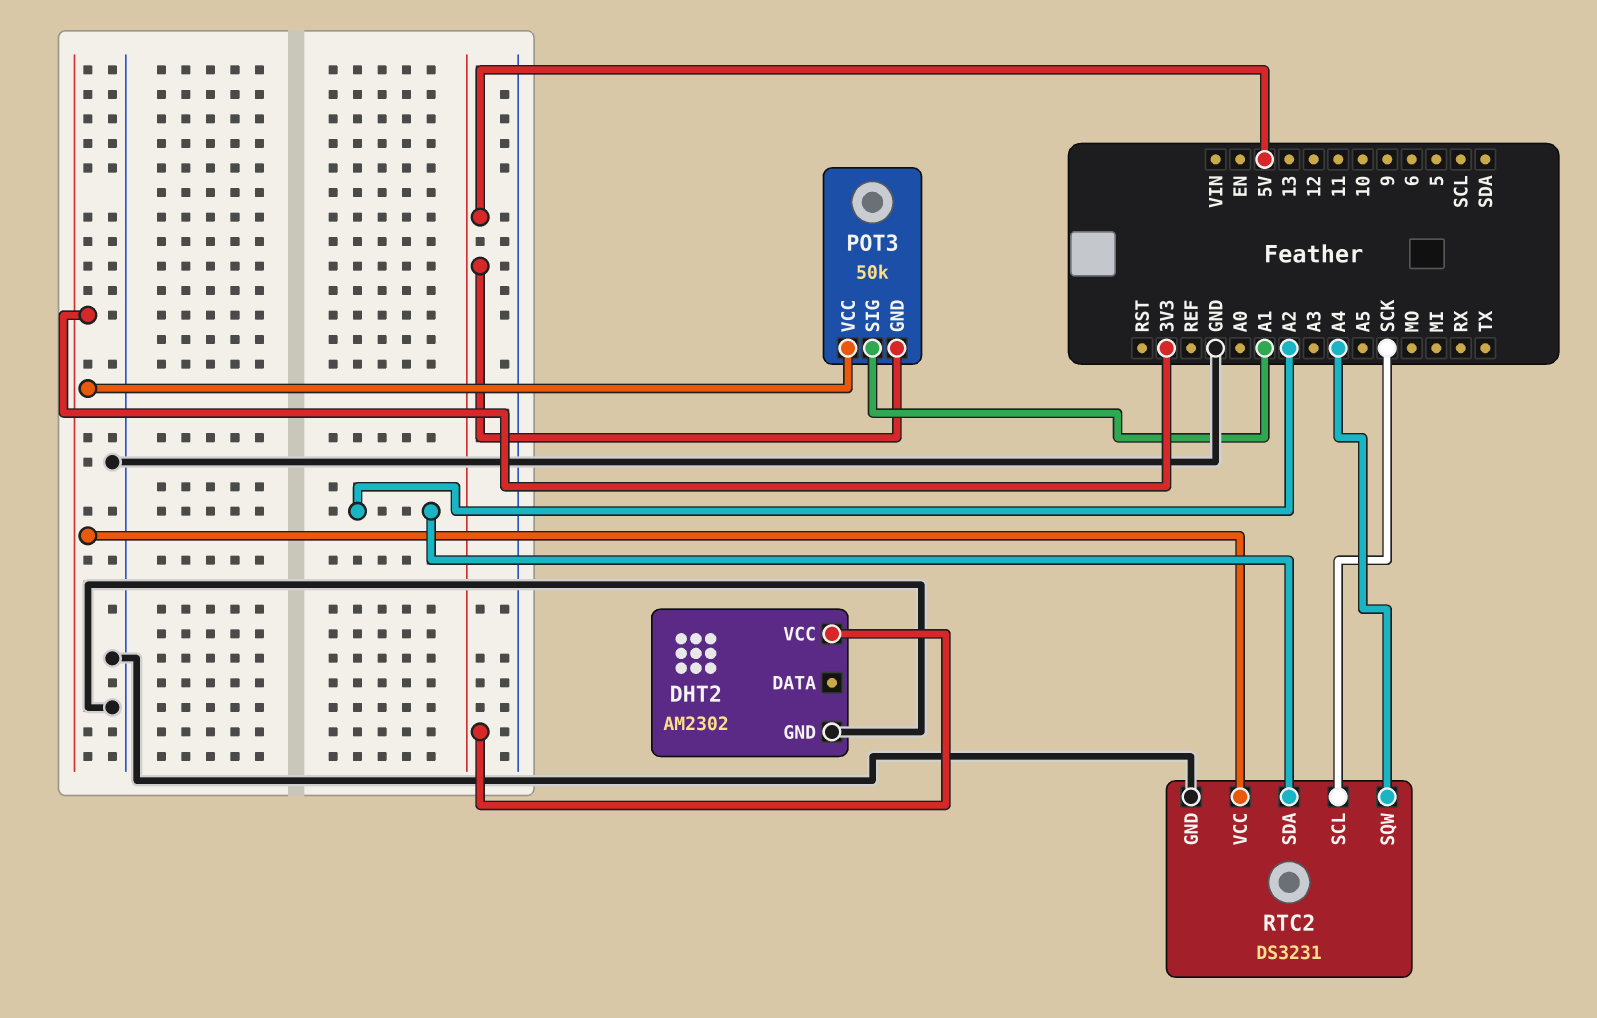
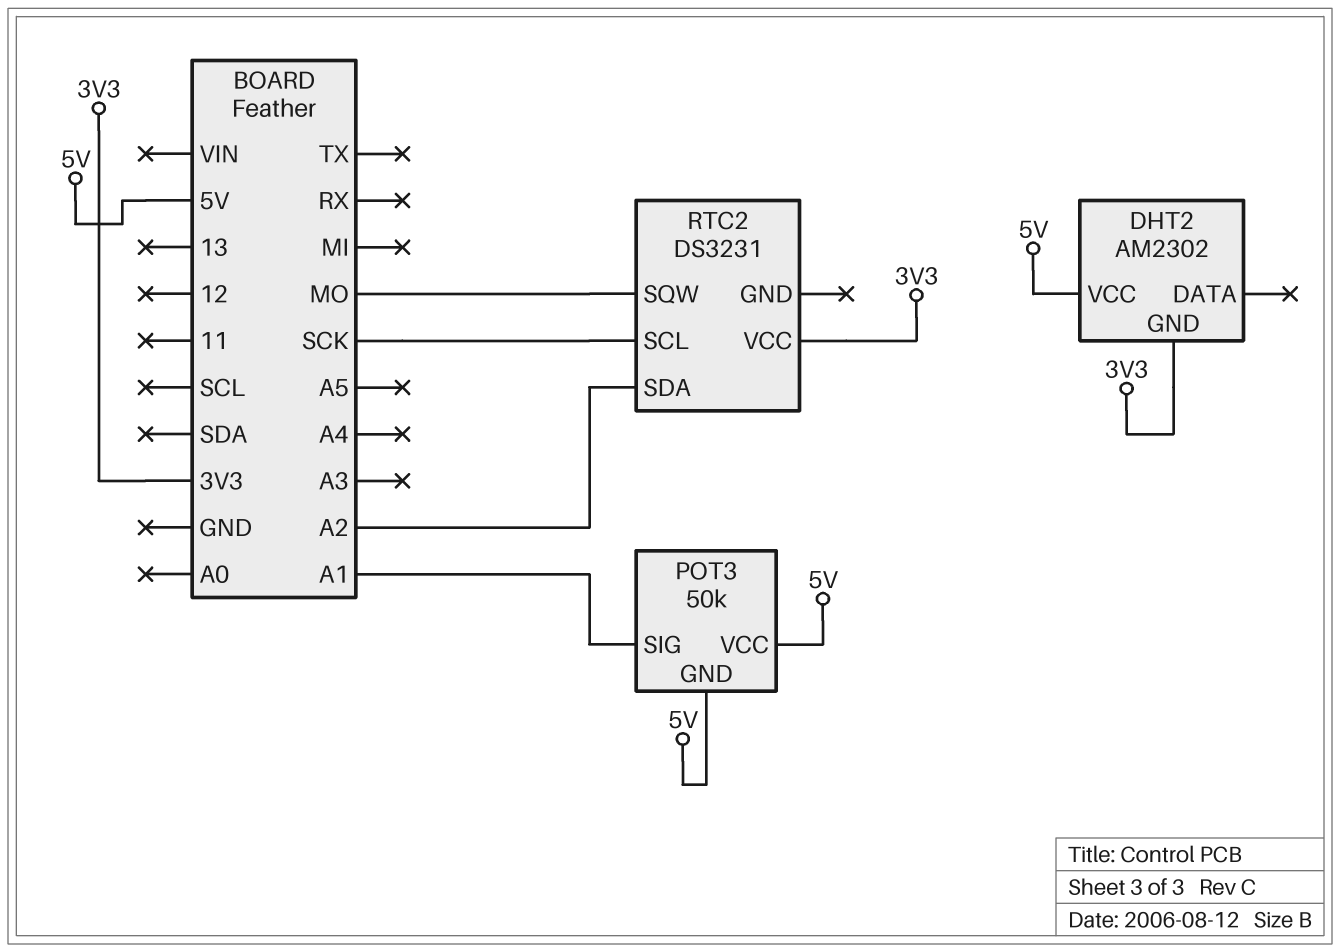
DHT2 pin GND: GND -> 3V3
POT3 pin VCC: 3V3 -> 5V
RTC2 pin GND: GND -> none
RTC2 pin SQW: A4 -> MO

